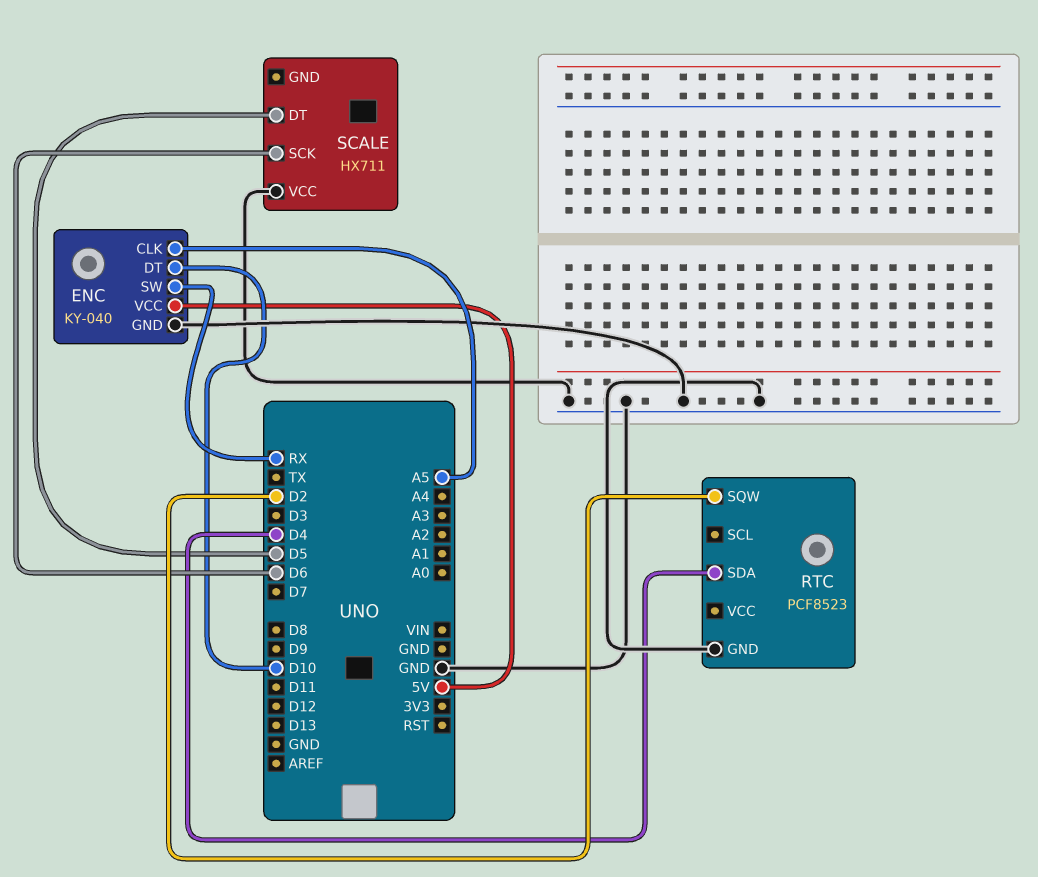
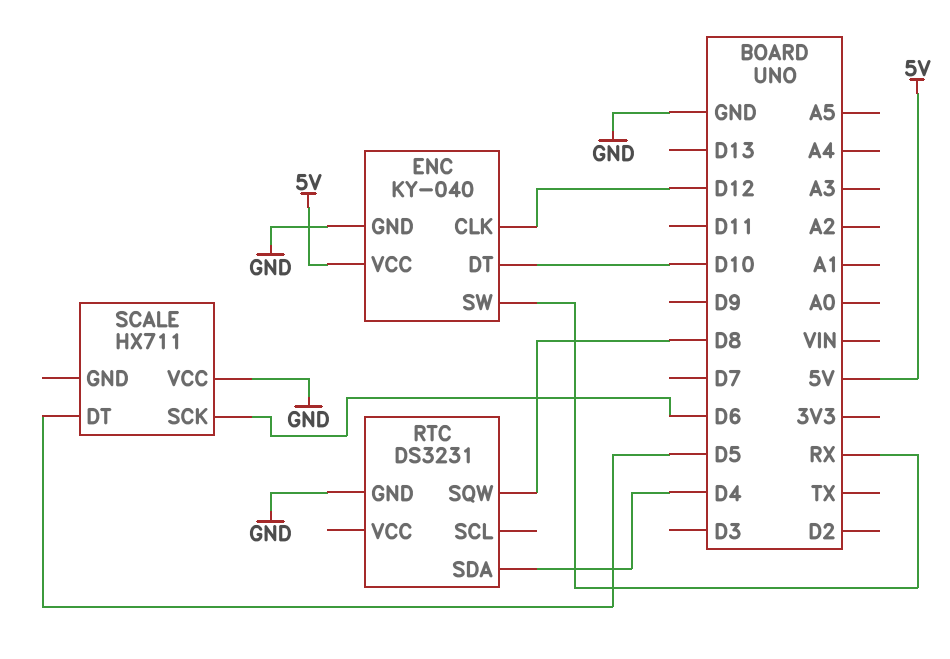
ENC pin CLK: A5 -> D12
RTC: PCF8523 -> DS3231
RTC pin SQW: D2 -> D8

